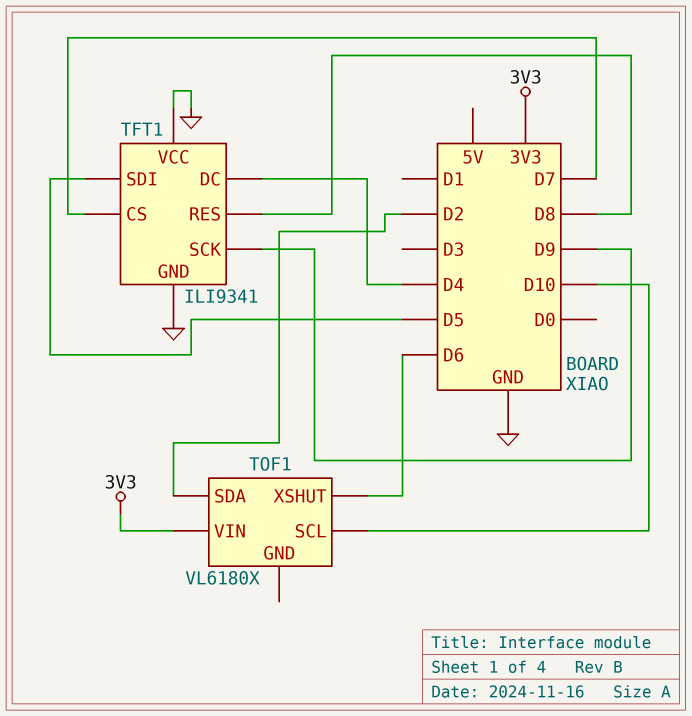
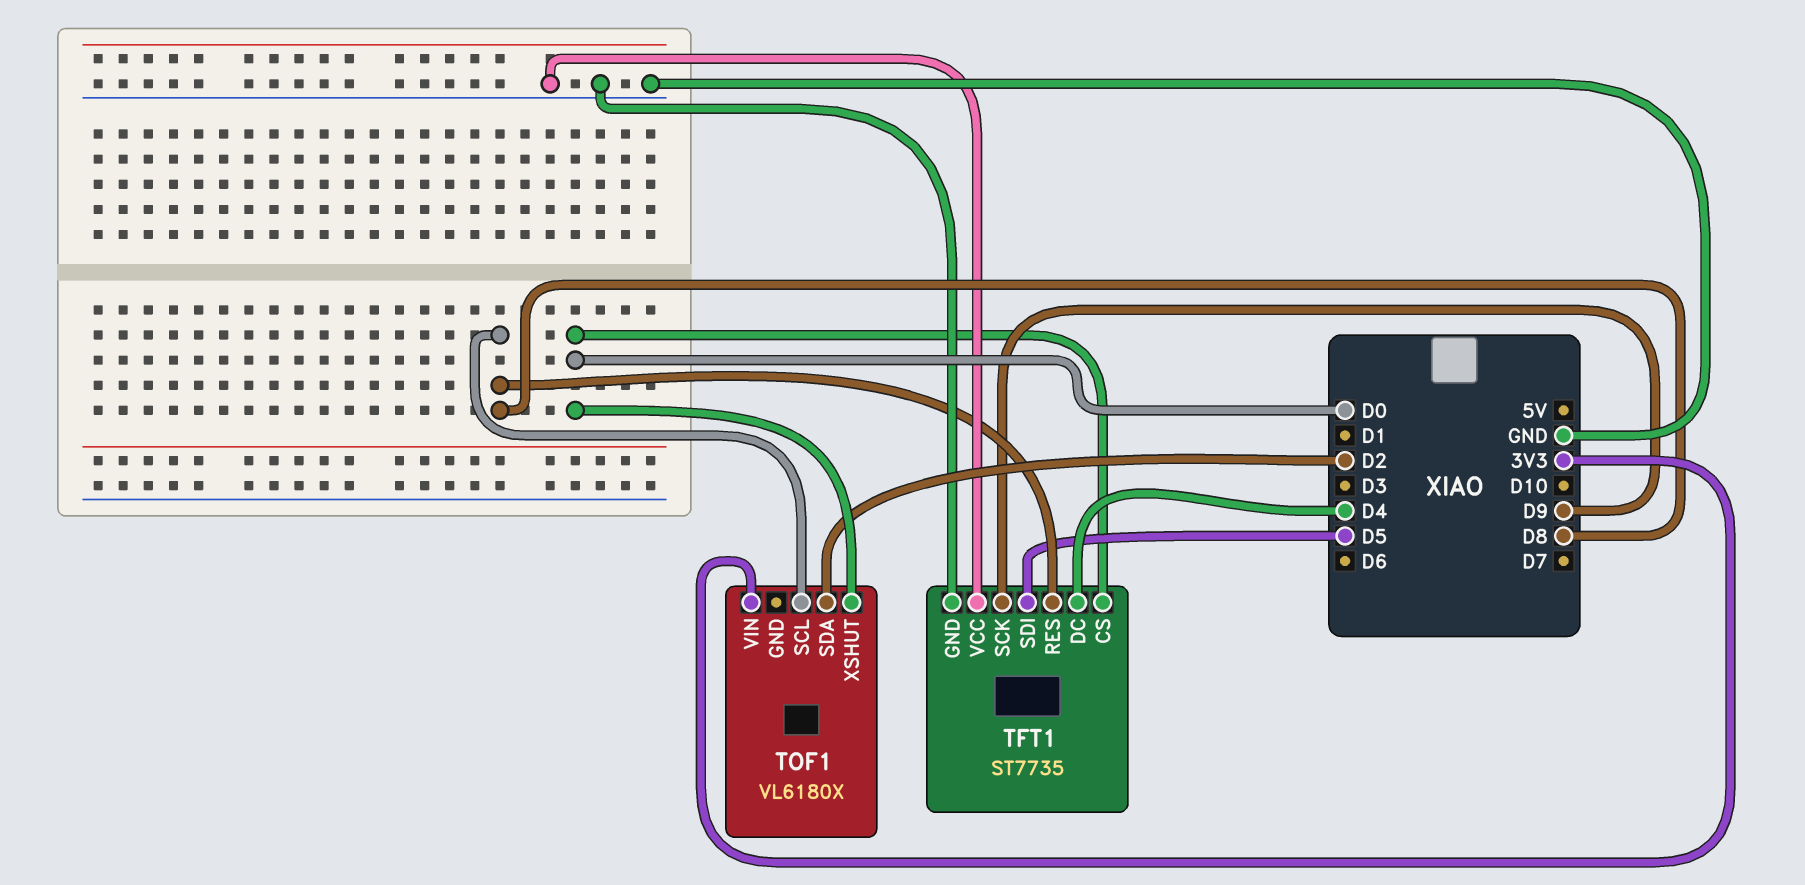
TFT1: ILI9341 -> ST7735
TFT1 pin CS: D7 -> D0
TOF1 pin SCL: D10 -> D8
TOF1 pin XSHUT: D6 -> D0

